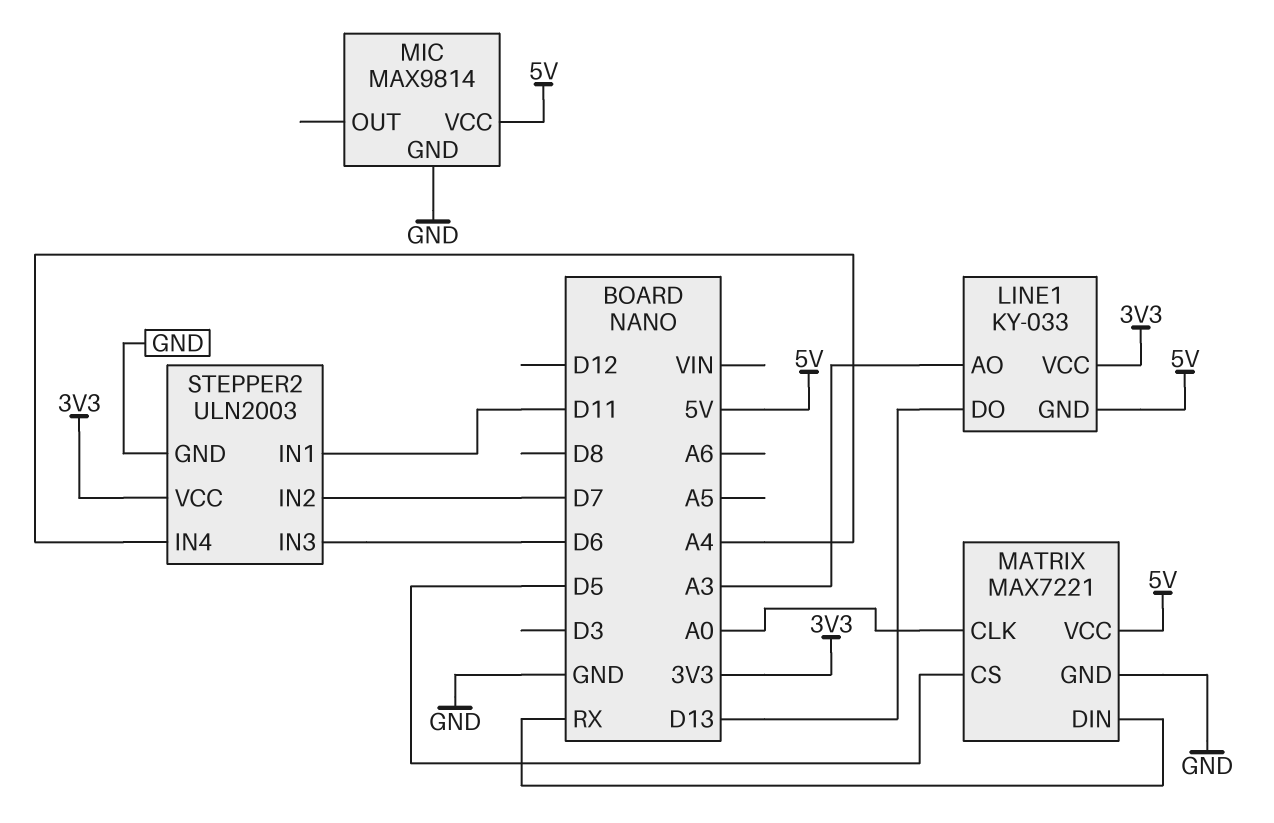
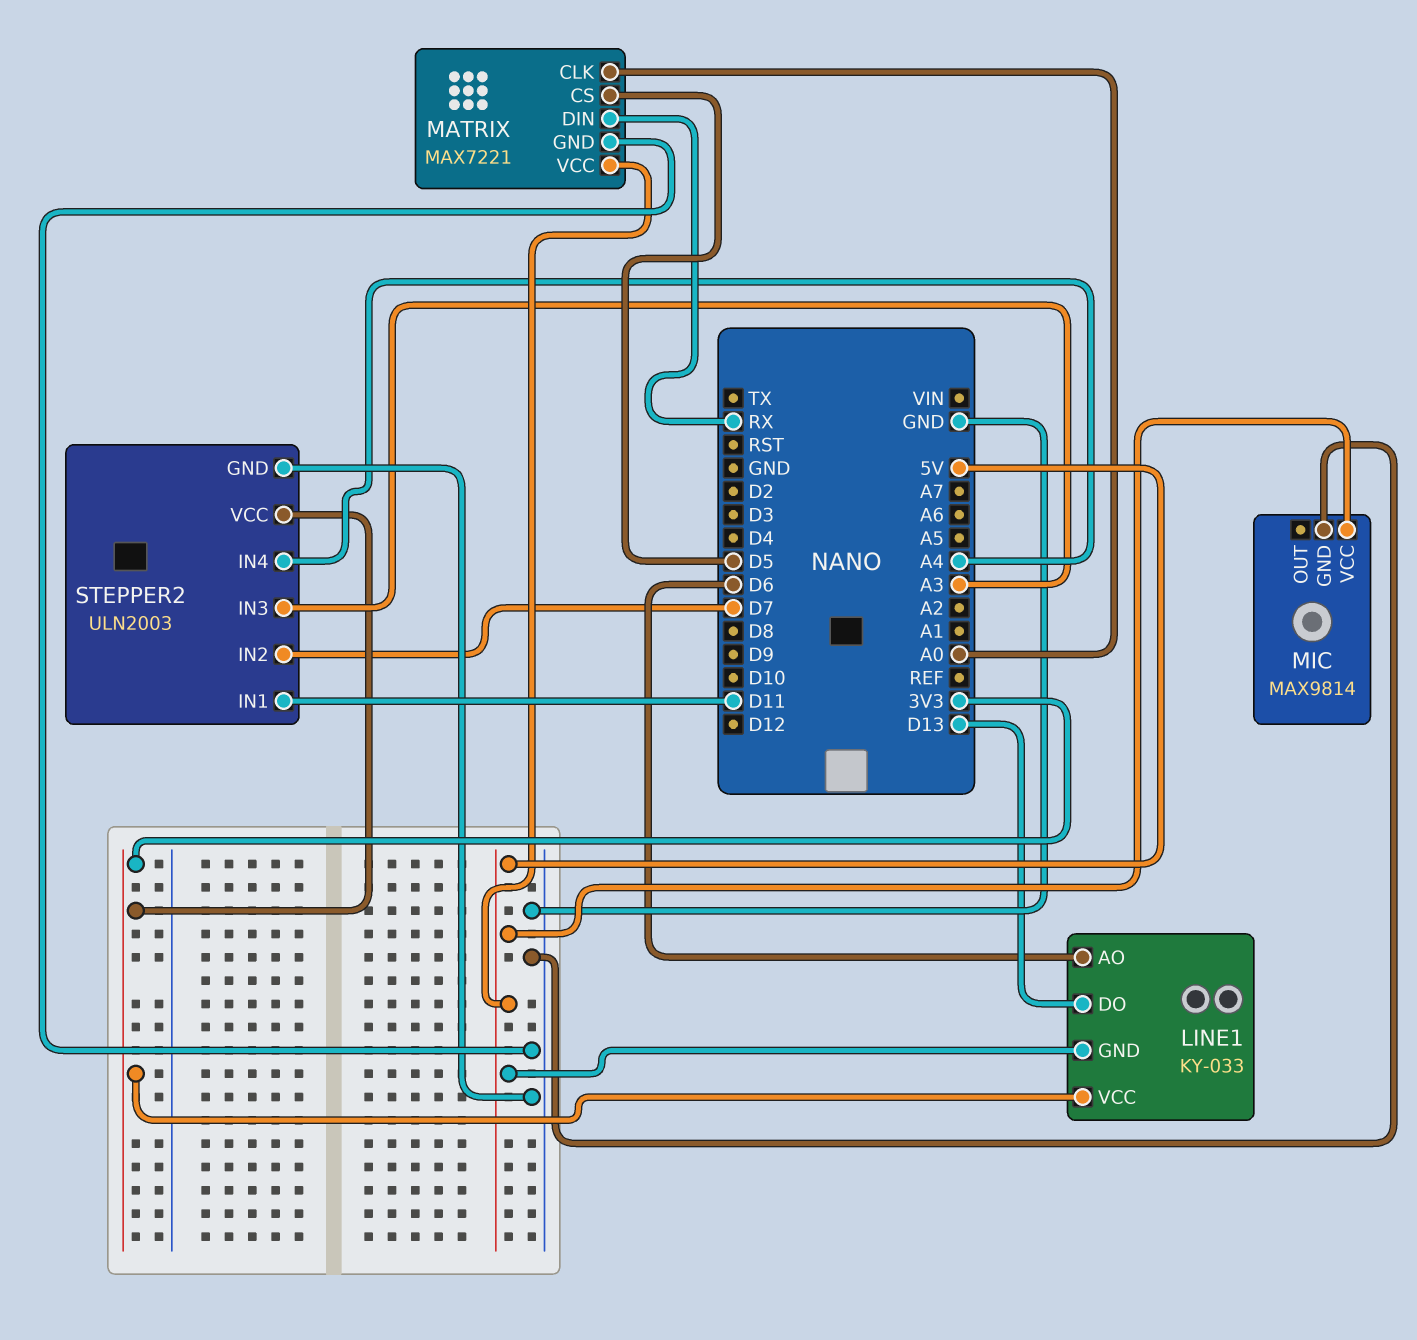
LINE1 pin AO: A3 -> D6
STEPPER2 pin IN3: D6 -> A3

